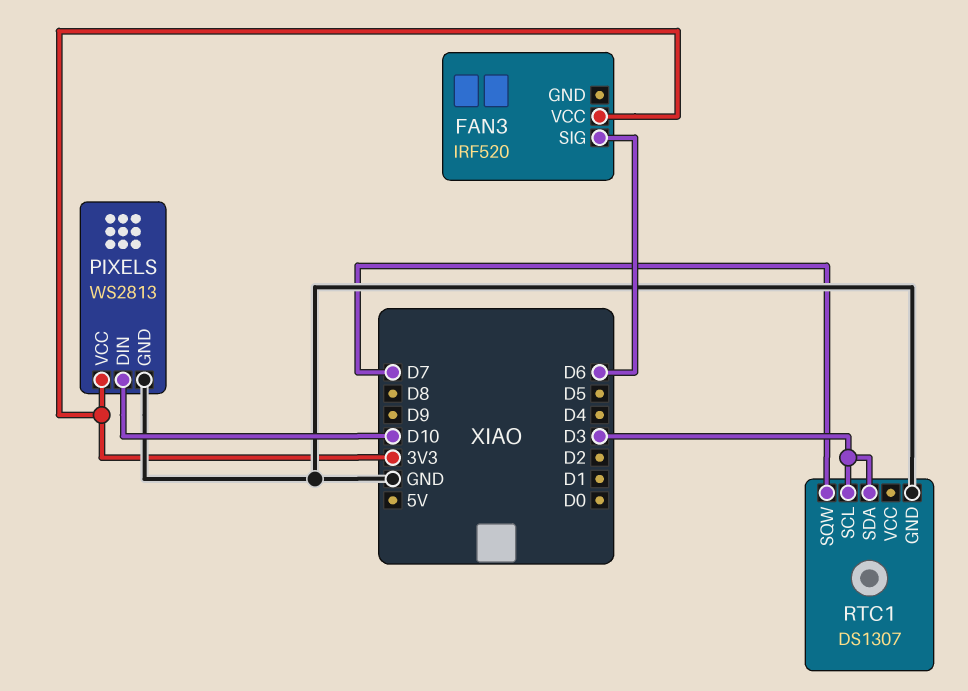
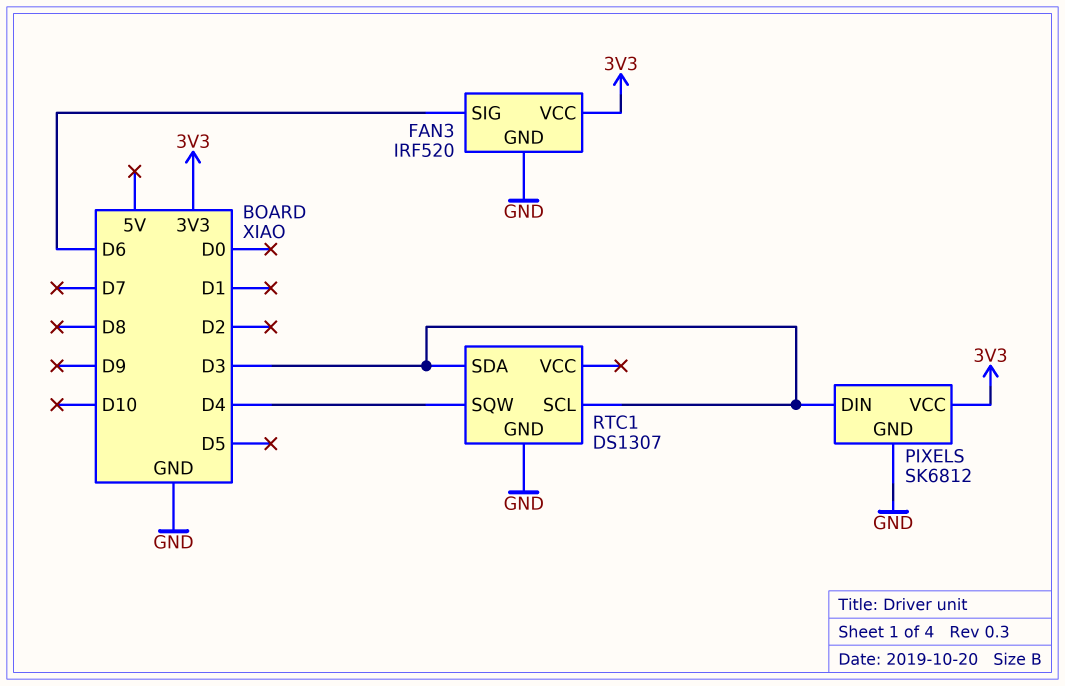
FAN3 pin GND: none -> GND
PIXELS: WS2813 -> SK6812
PIXELS pin DIN: D10 -> D3
RTC1 pin SQW: D7 -> D4

